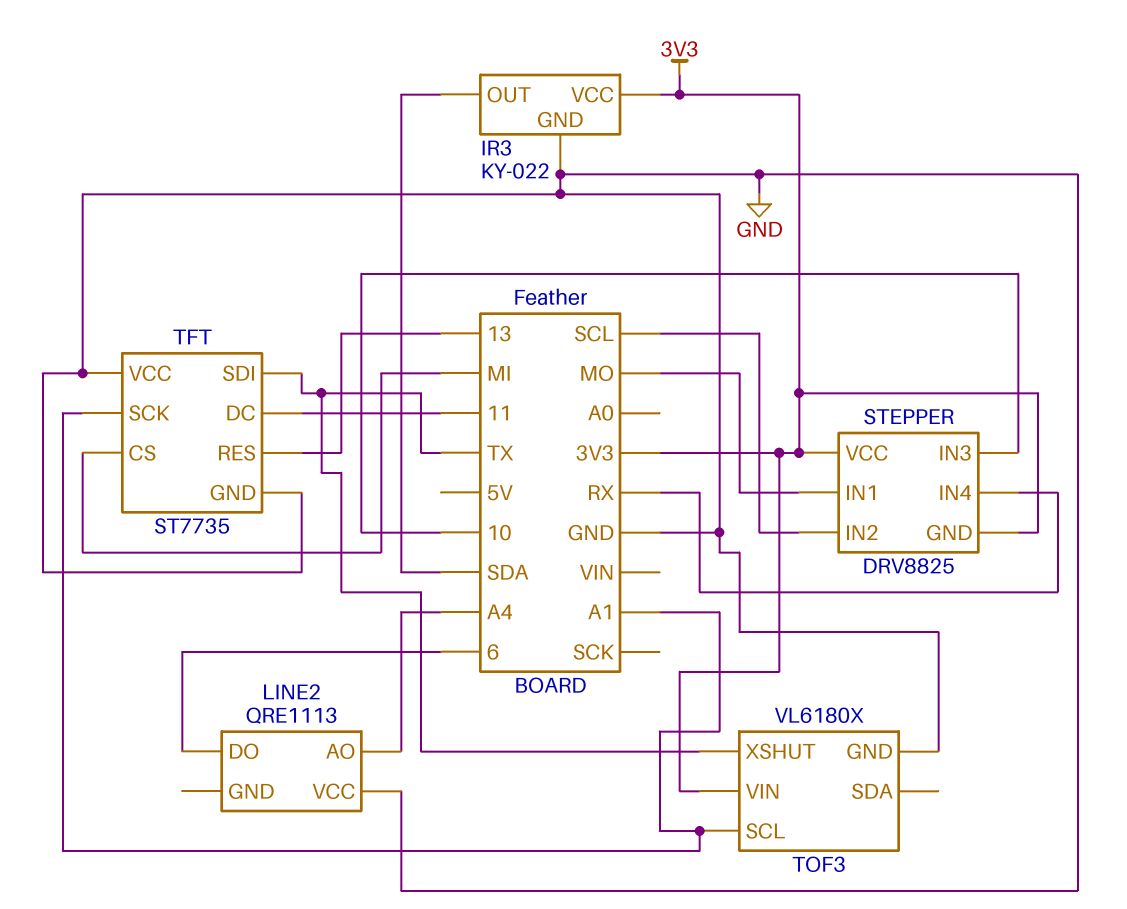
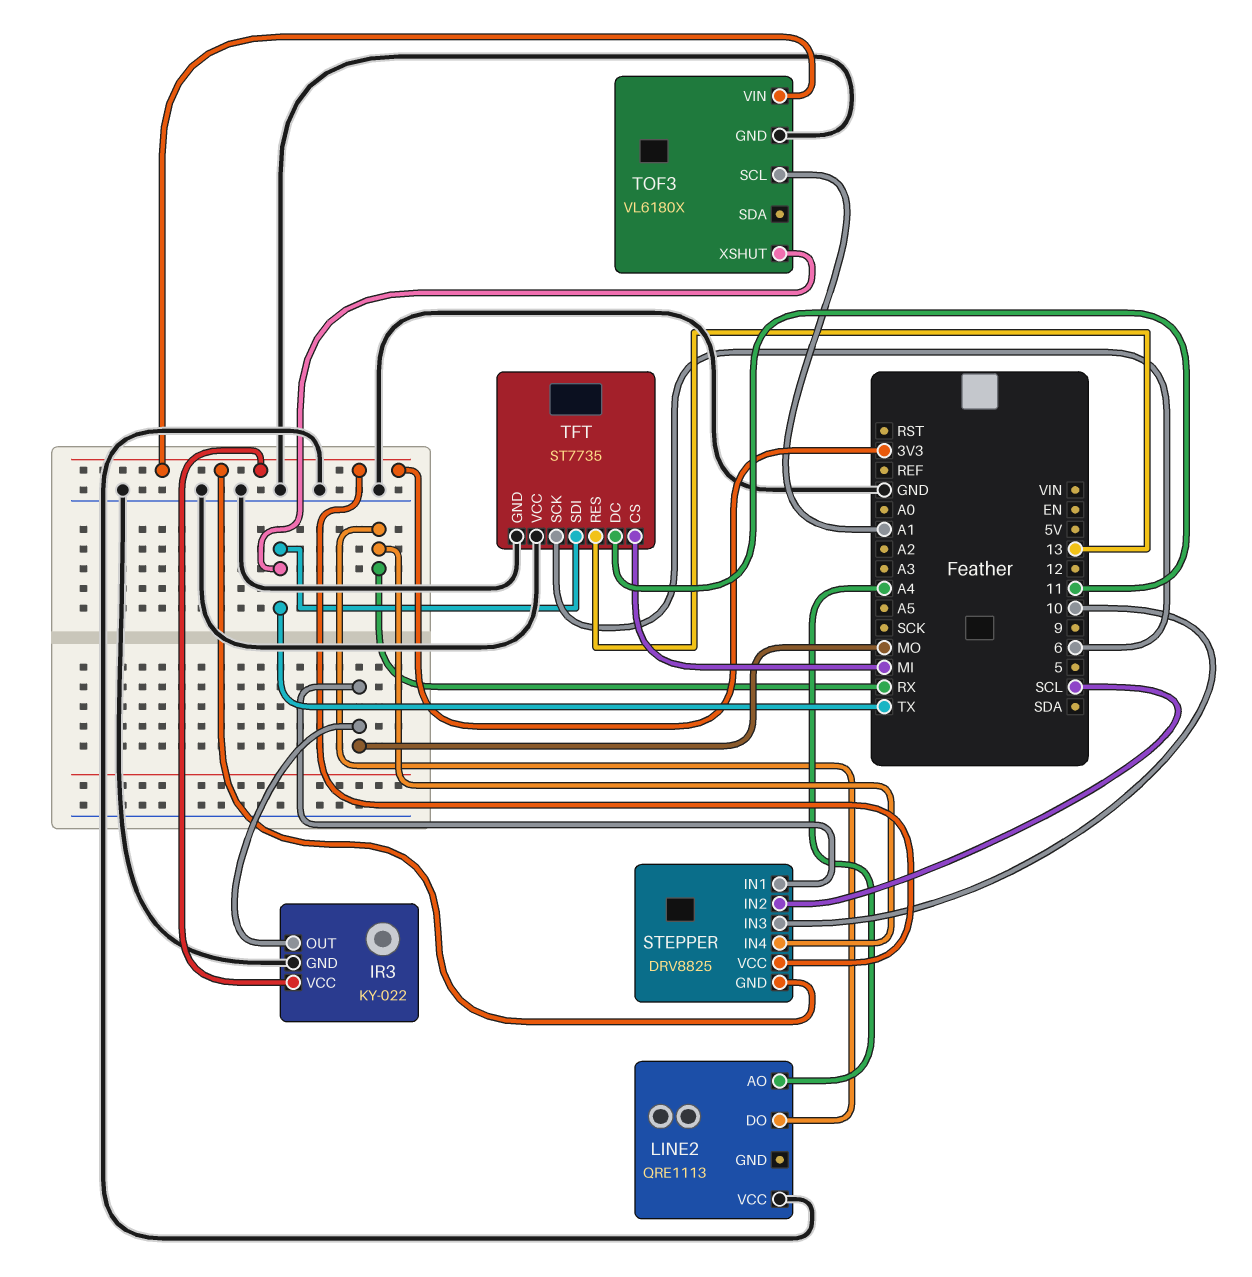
IR3 pin OUT: SDA -> MO
LINE2 pin DO: 6 -> RX
TFT pin SCK: A1 -> 6

